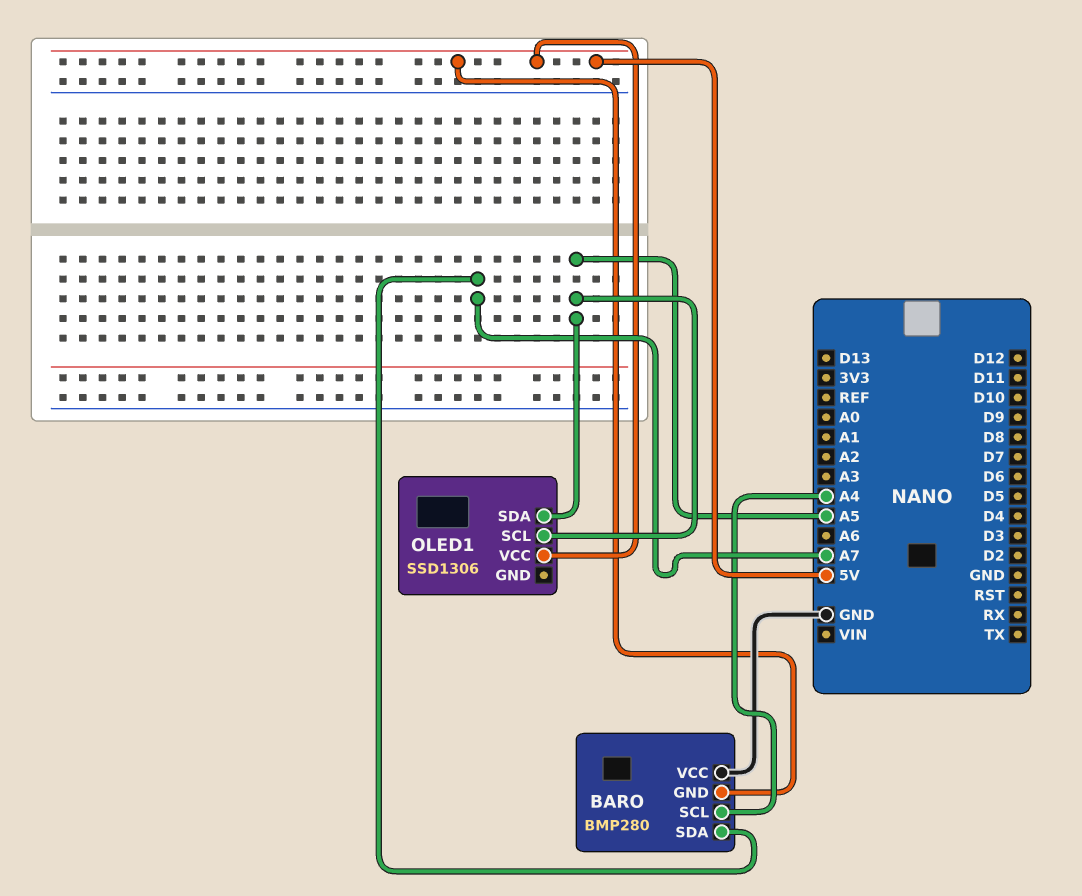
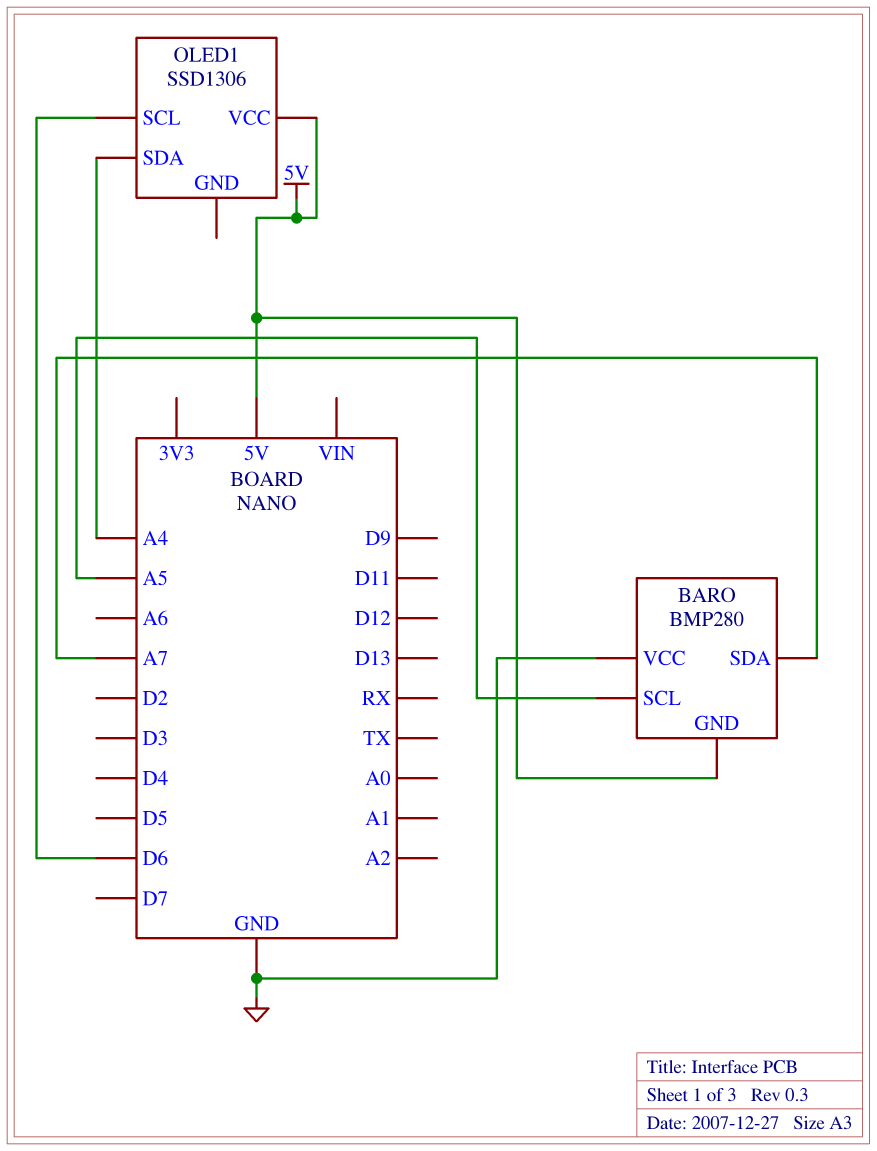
BARO pin SCL: A4 -> A5
OLED1 pin SCL: A5 -> D6
OLED1 pin SDA: A5 -> A4

